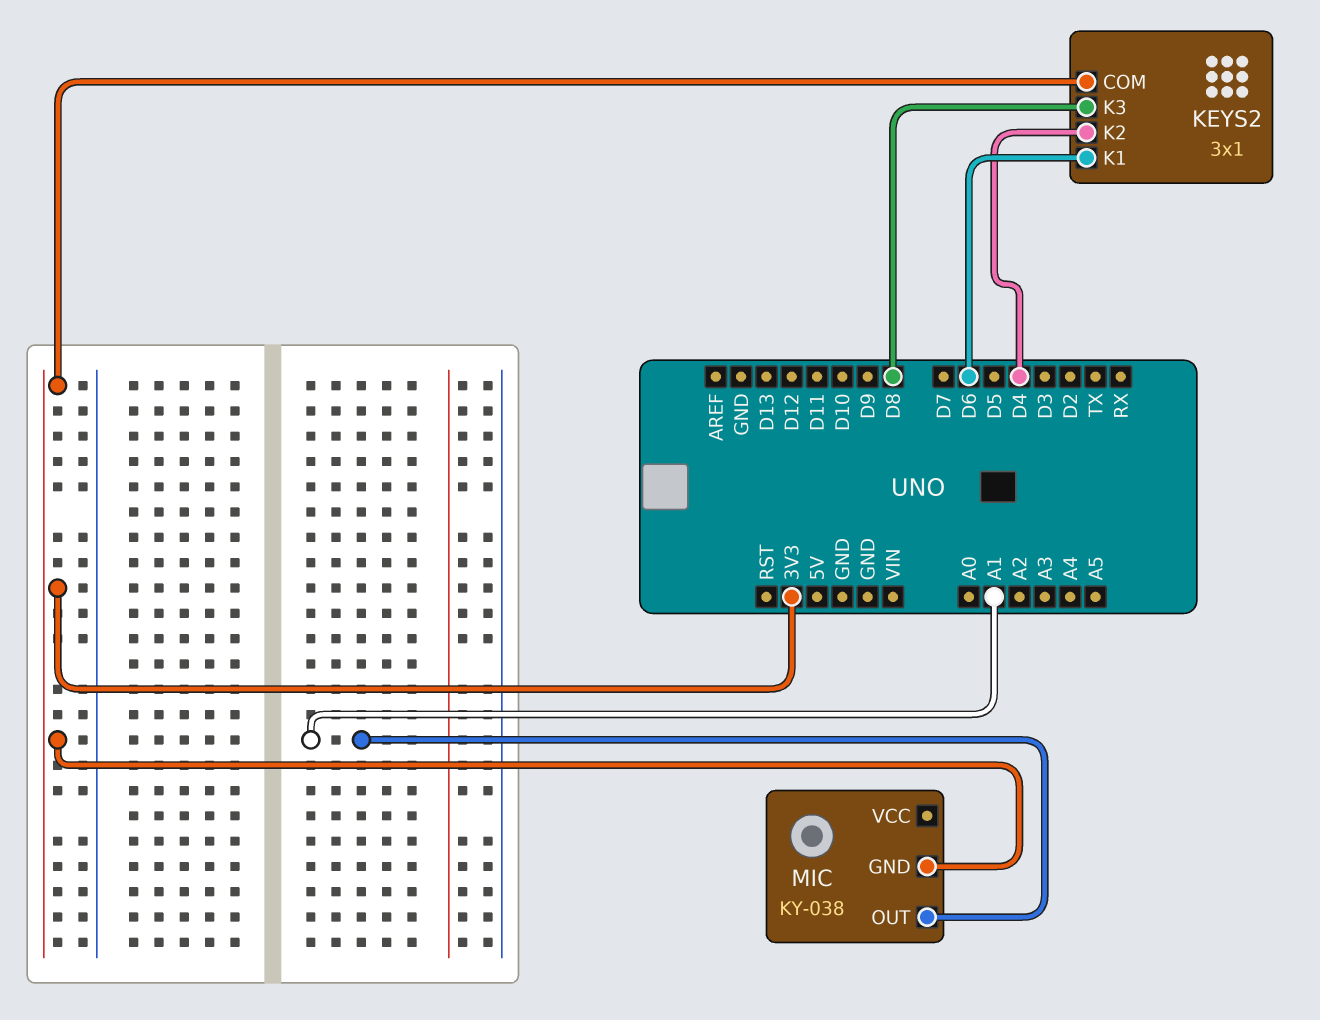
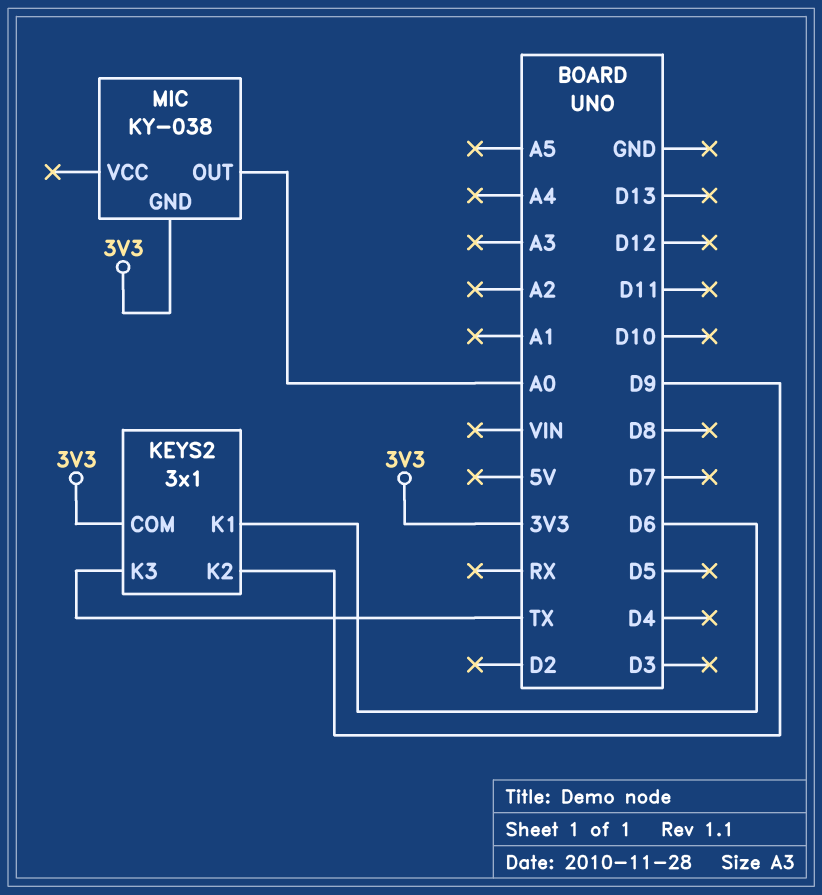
KEYS2 pin K2: D4 -> D9
KEYS2 pin K3: D8 -> TX
MIC pin OUT: A1 -> A0

